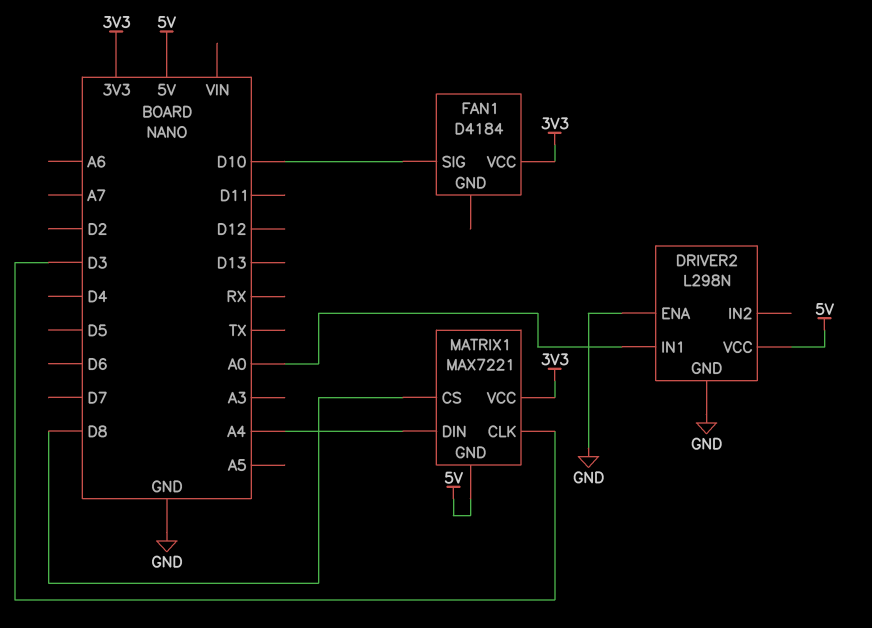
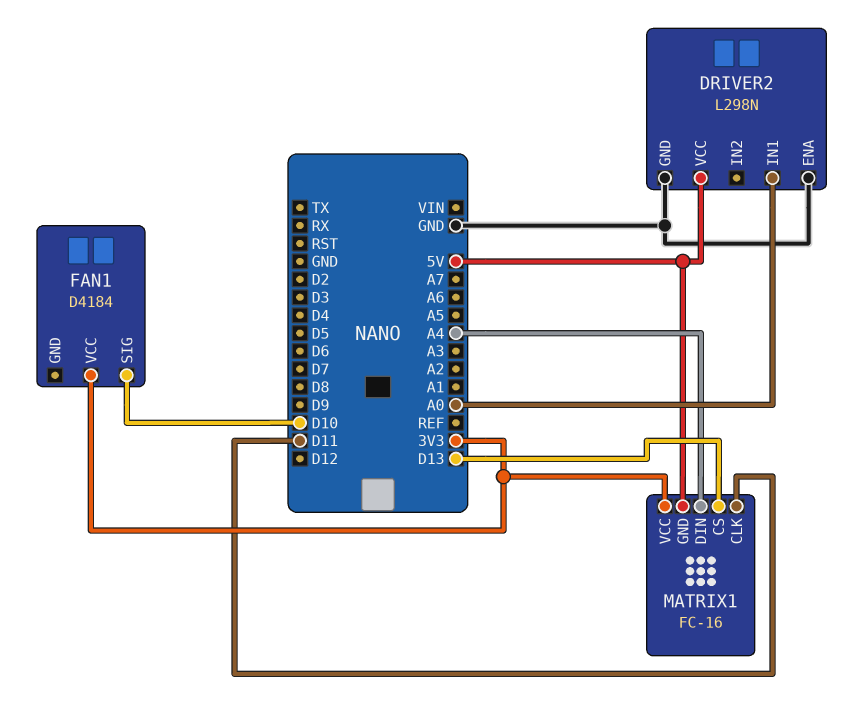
MATRIX1: MAX7221 -> FC-16
MATRIX1 pin CLK: D3 -> D11
MATRIX1 pin CS: D8 -> D13

